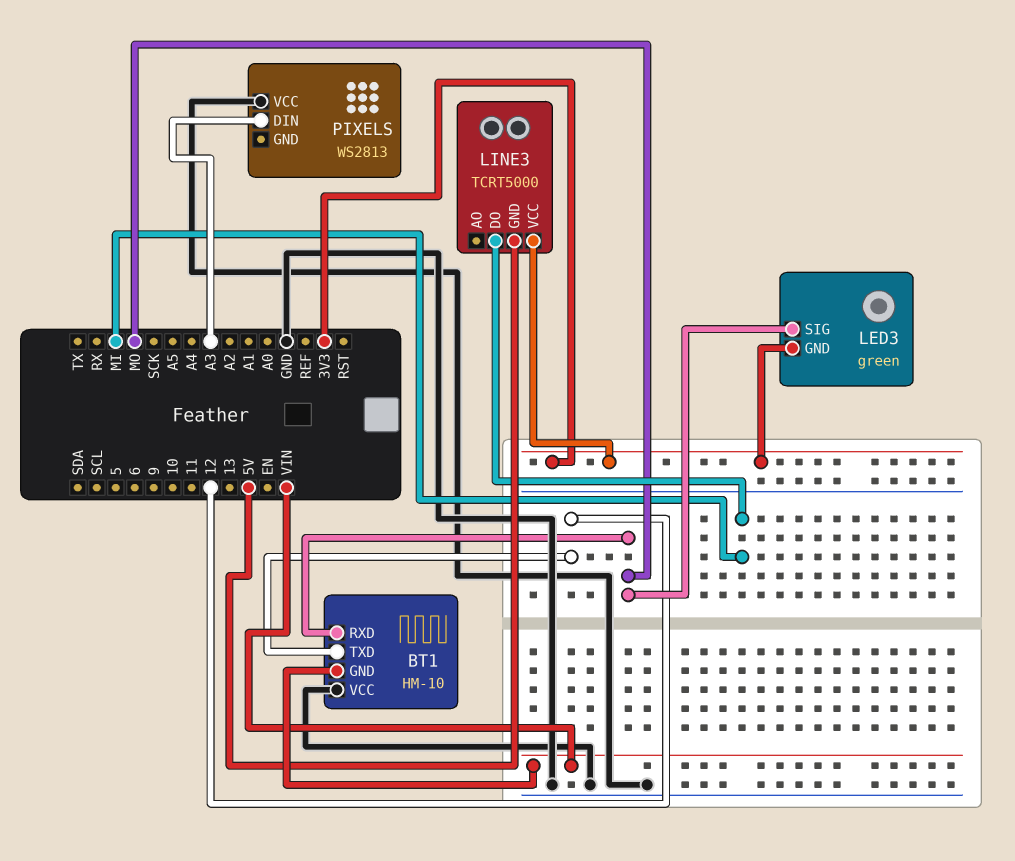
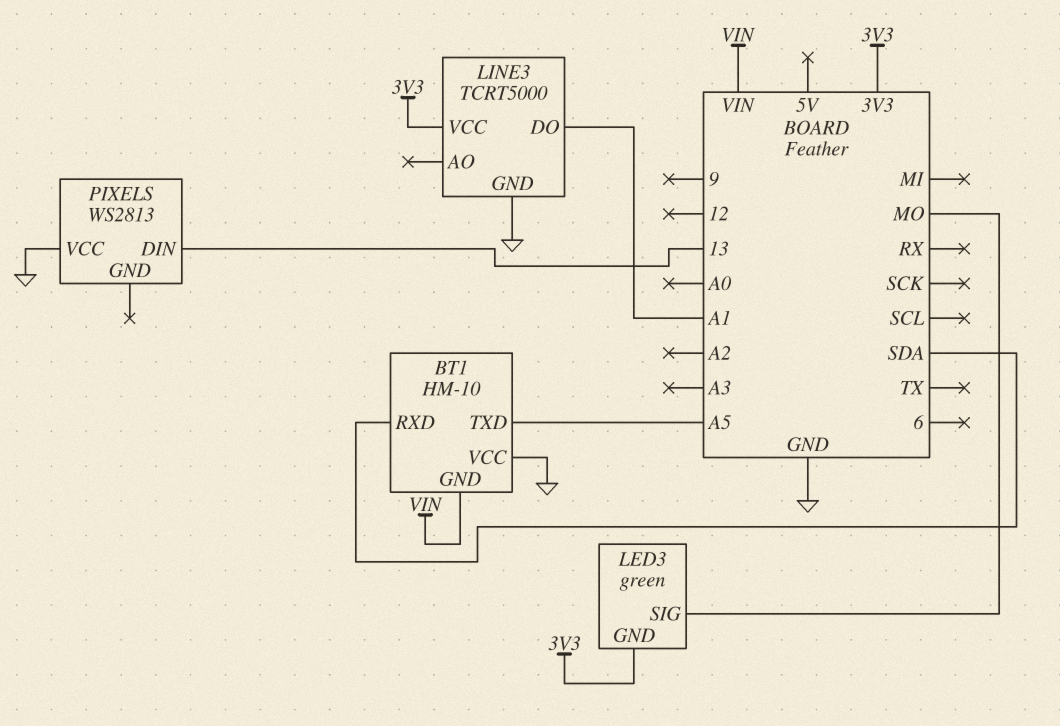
BT1 pin RXD: MO -> SDA
BT1 pin TXD: 12 -> A5
LINE3 pin DO: MI -> A1
LINE3 pin GND: 5V -> GND
PIXELS pin DIN: A3 -> 13

